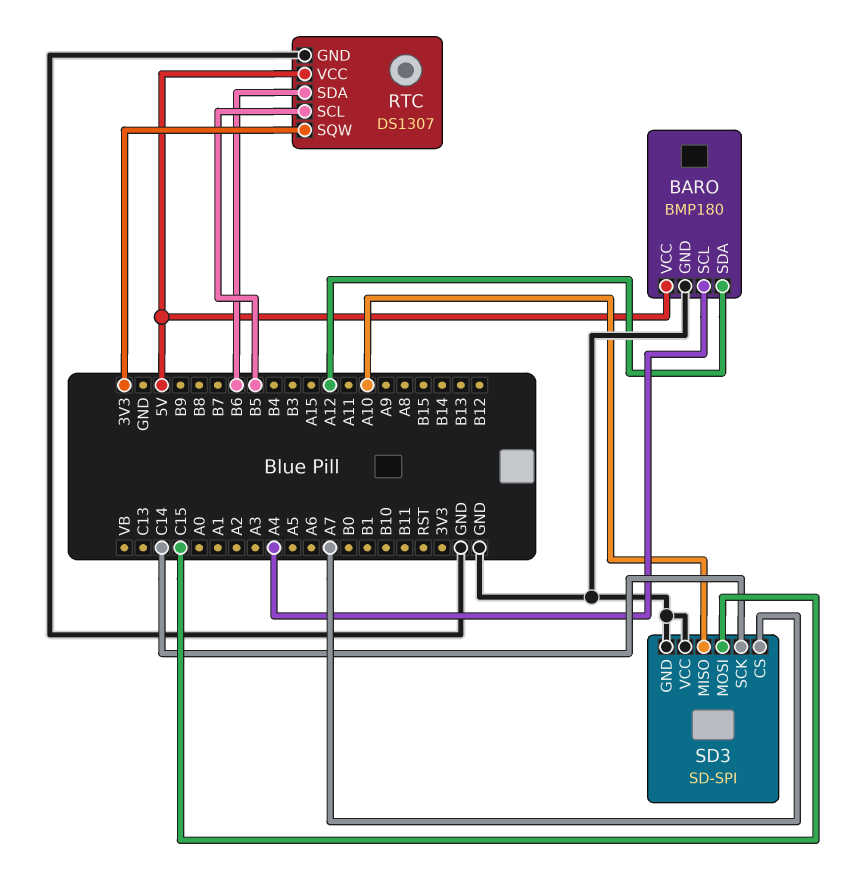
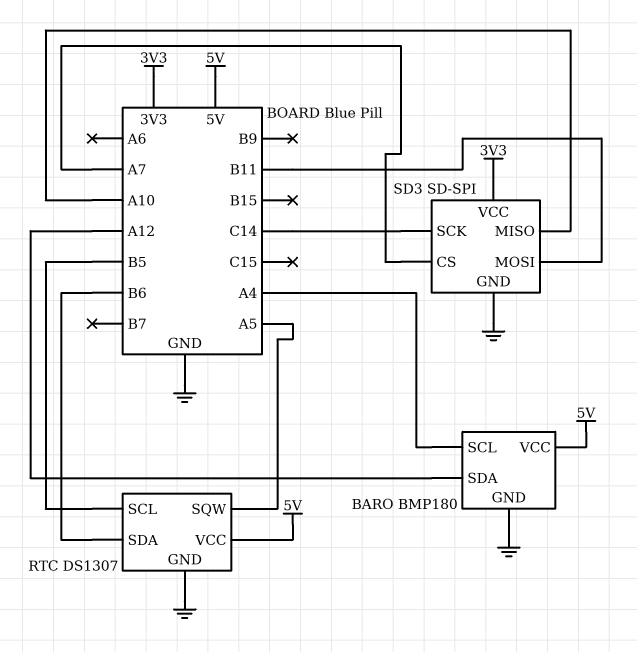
RTC pin SQW: 3V3 -> A5
SD3 pin MOSI: C15 -> B11
SD3 pin VCC: GND -> 3V3

